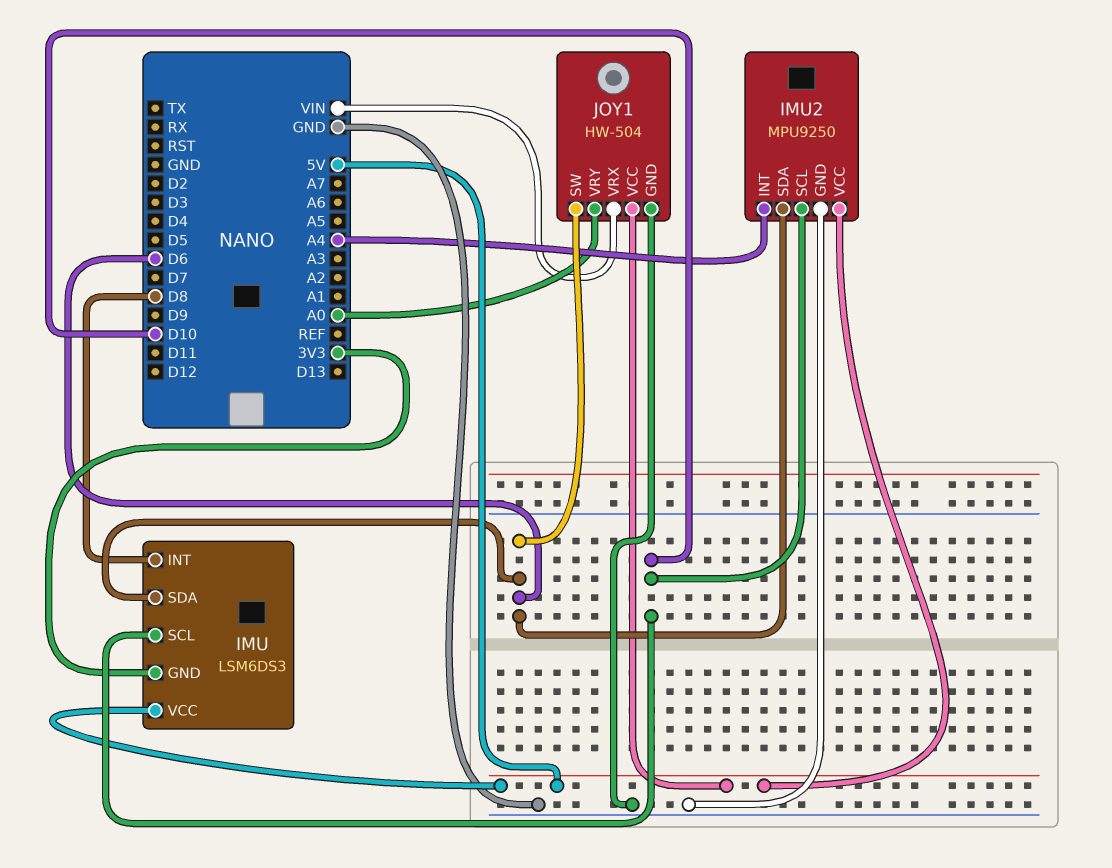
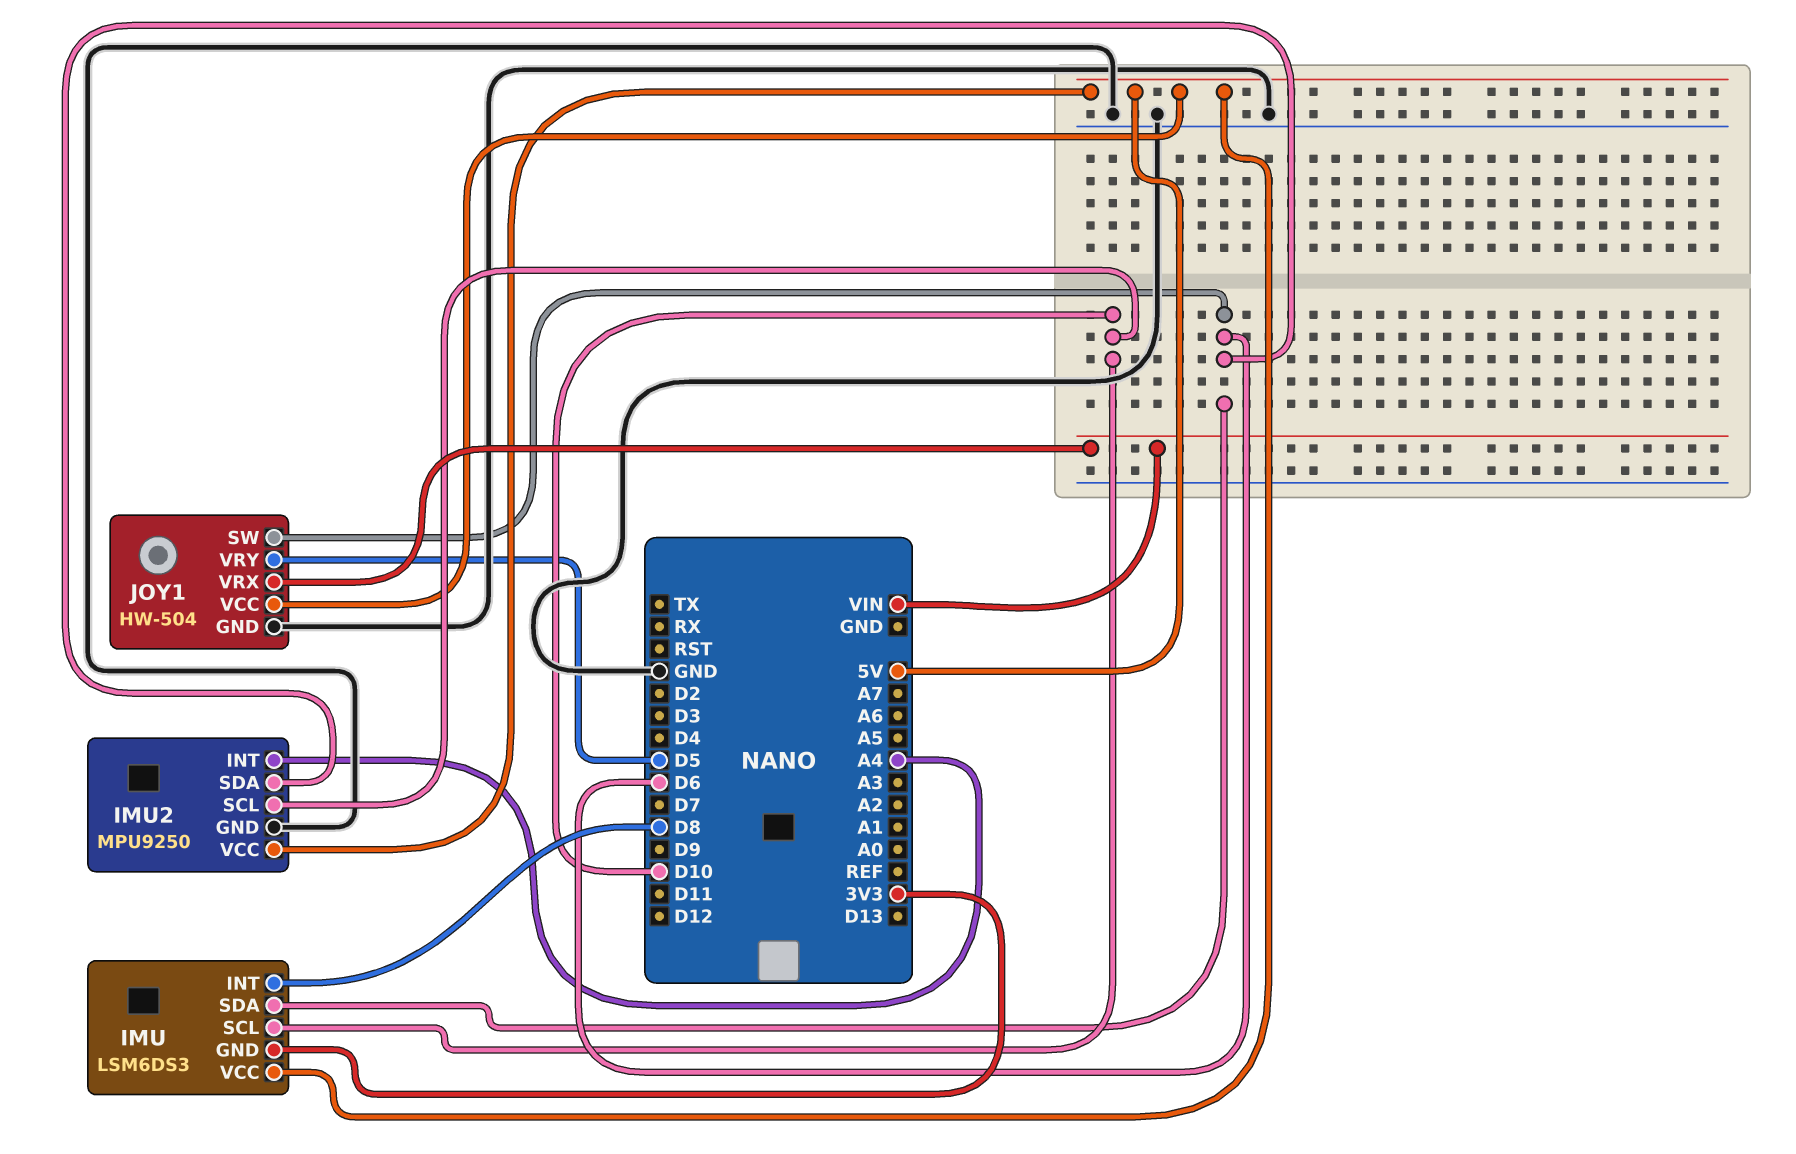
JOY1 pin VRY: A0 -> D5

